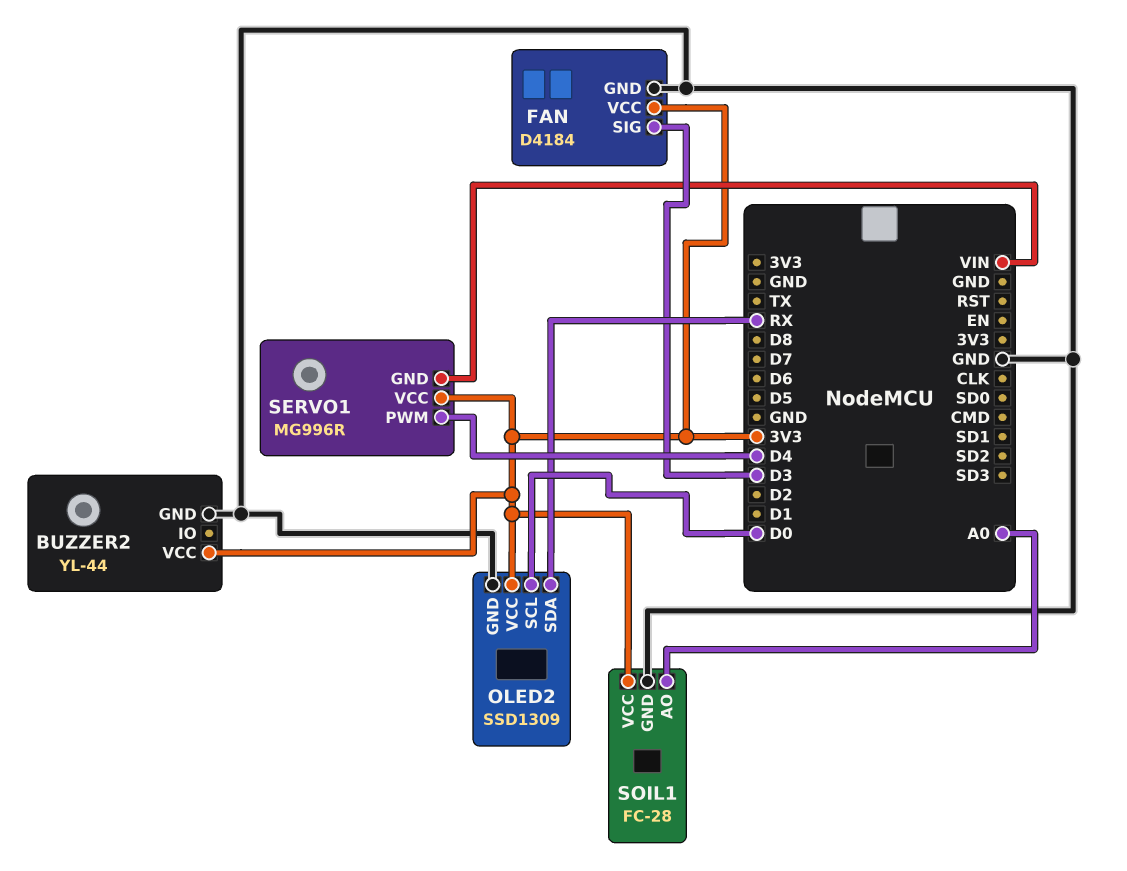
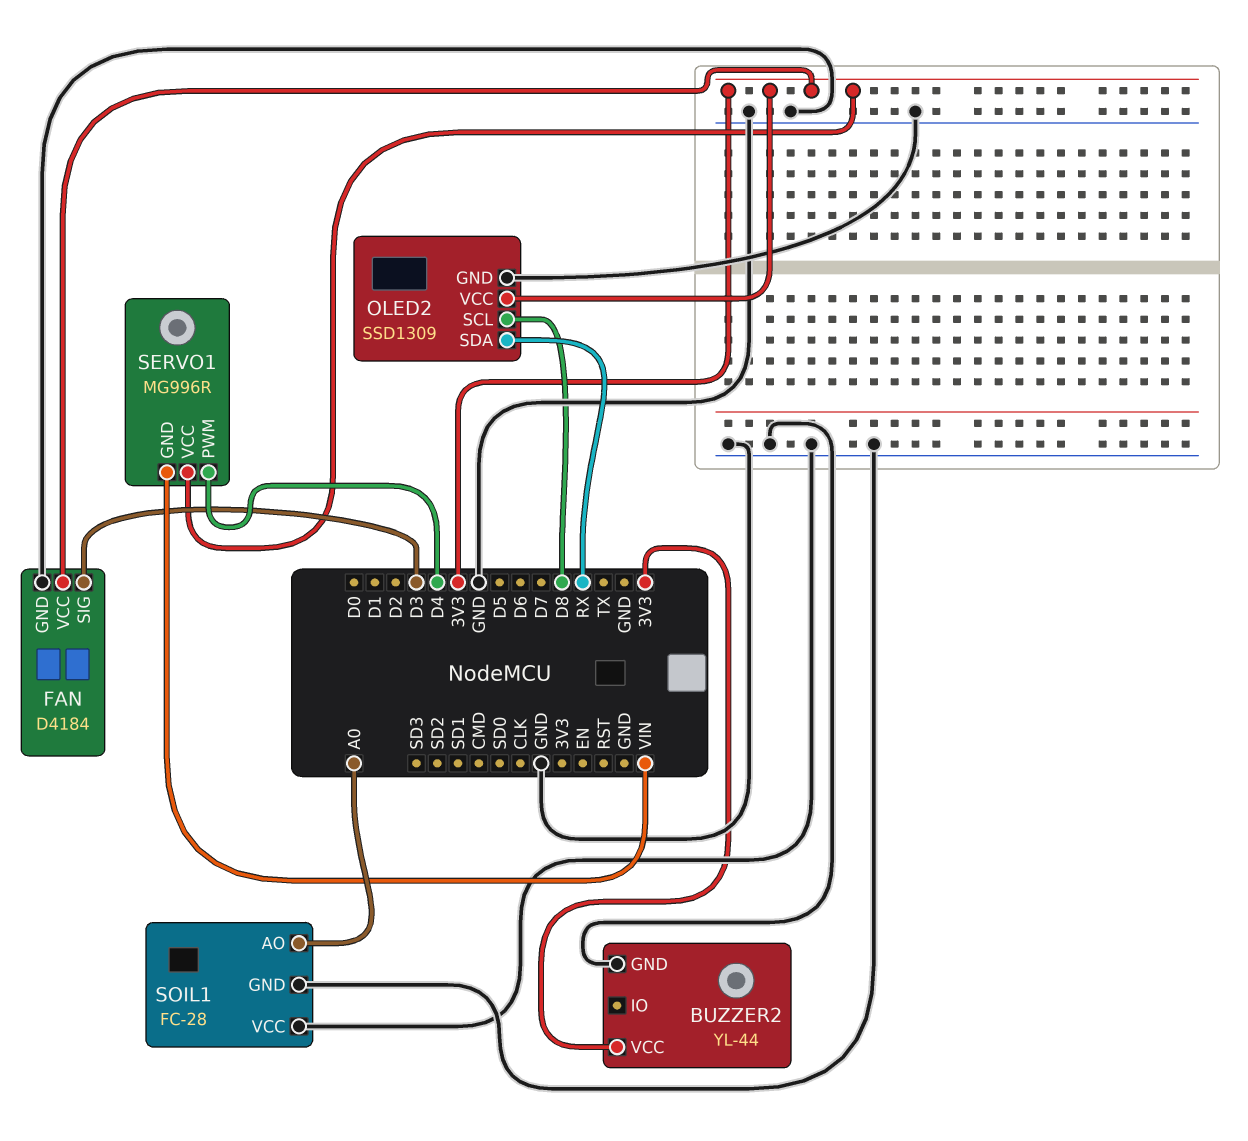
OLED2 pin SCL: D0 -> D8
SOIL1 pin VCC: 3V3 -> GND

